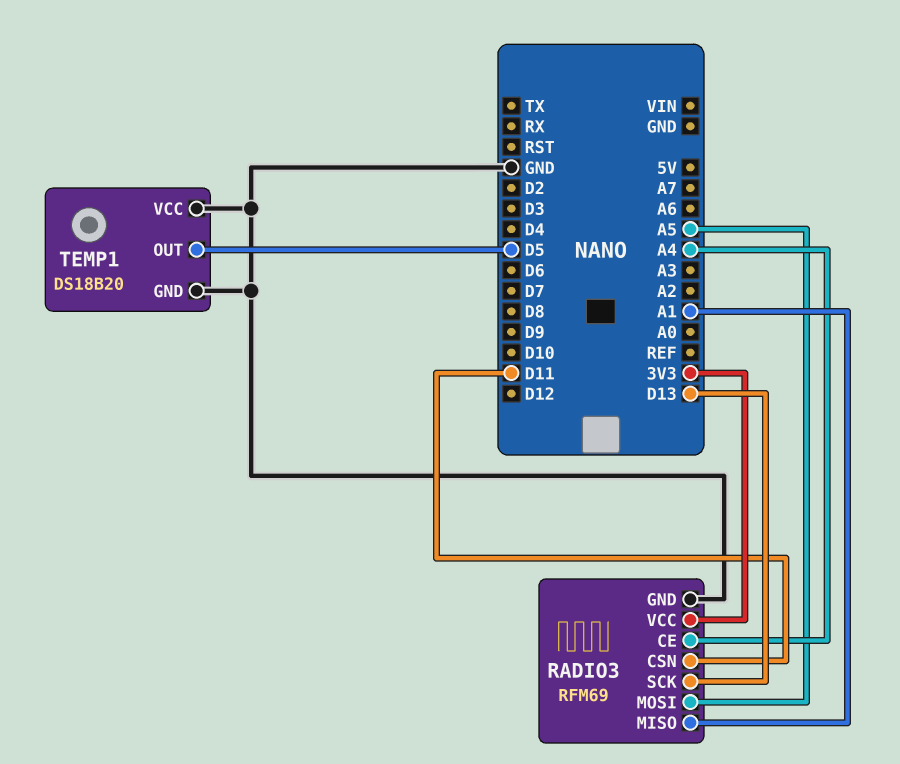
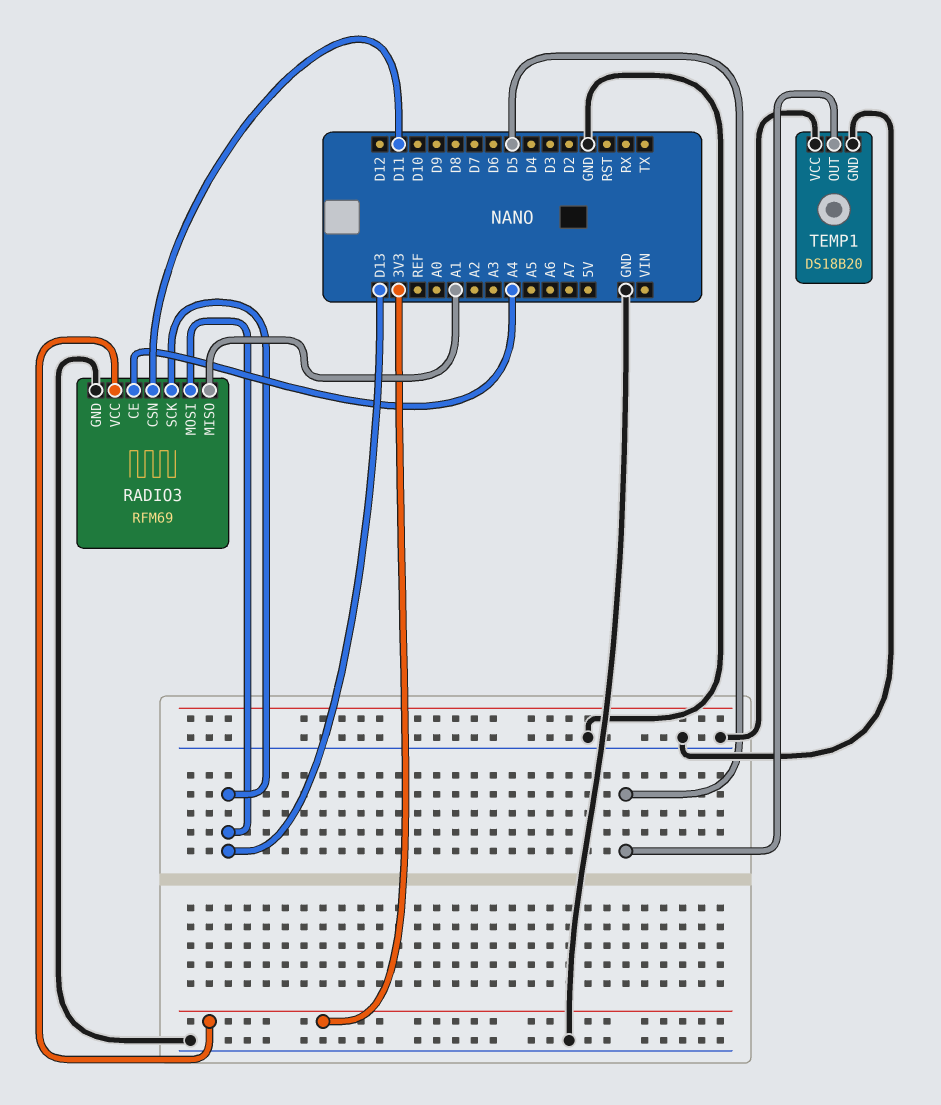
RADIO3 pin MOSI: A5 -> D13

